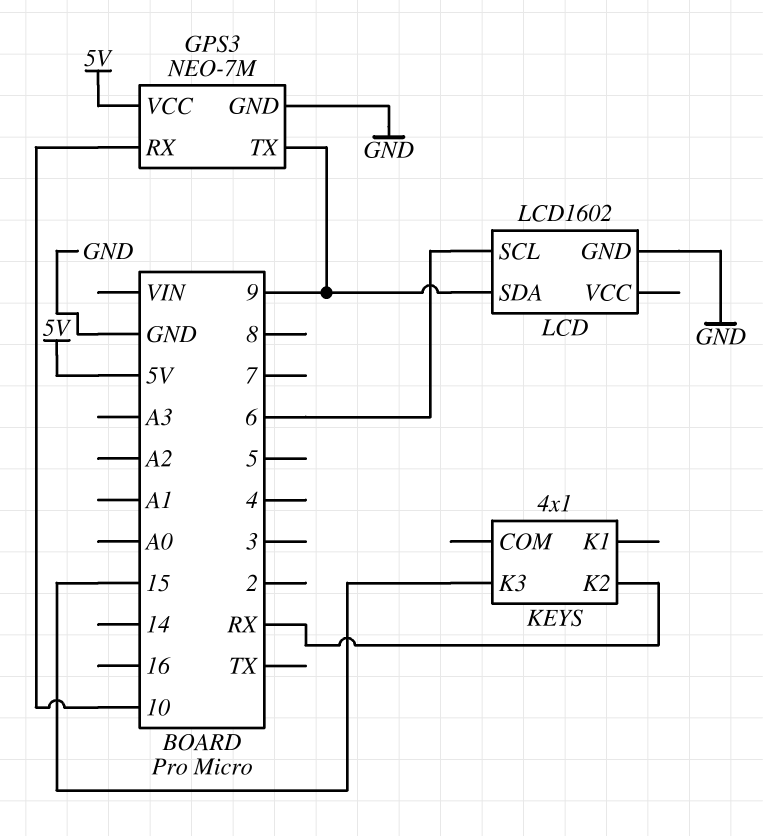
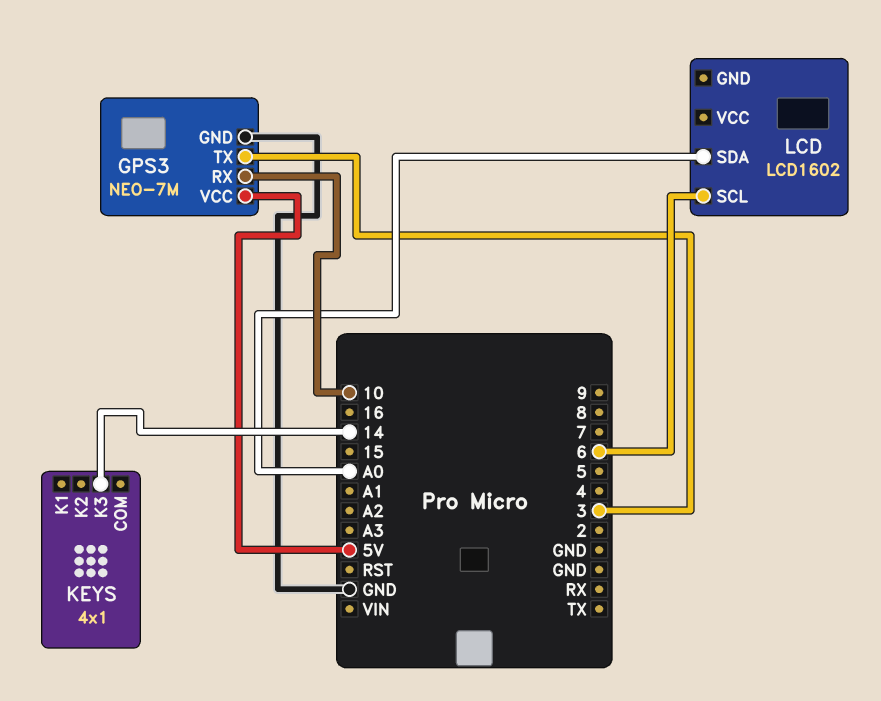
GPS3 pin TX: 9 -> 3
KEYS pin K2: RX -> none
KEYS pin K3: 15 -> 14
LCD pin GND: GND -> none
LCD pin SDA: 9 -> A0

